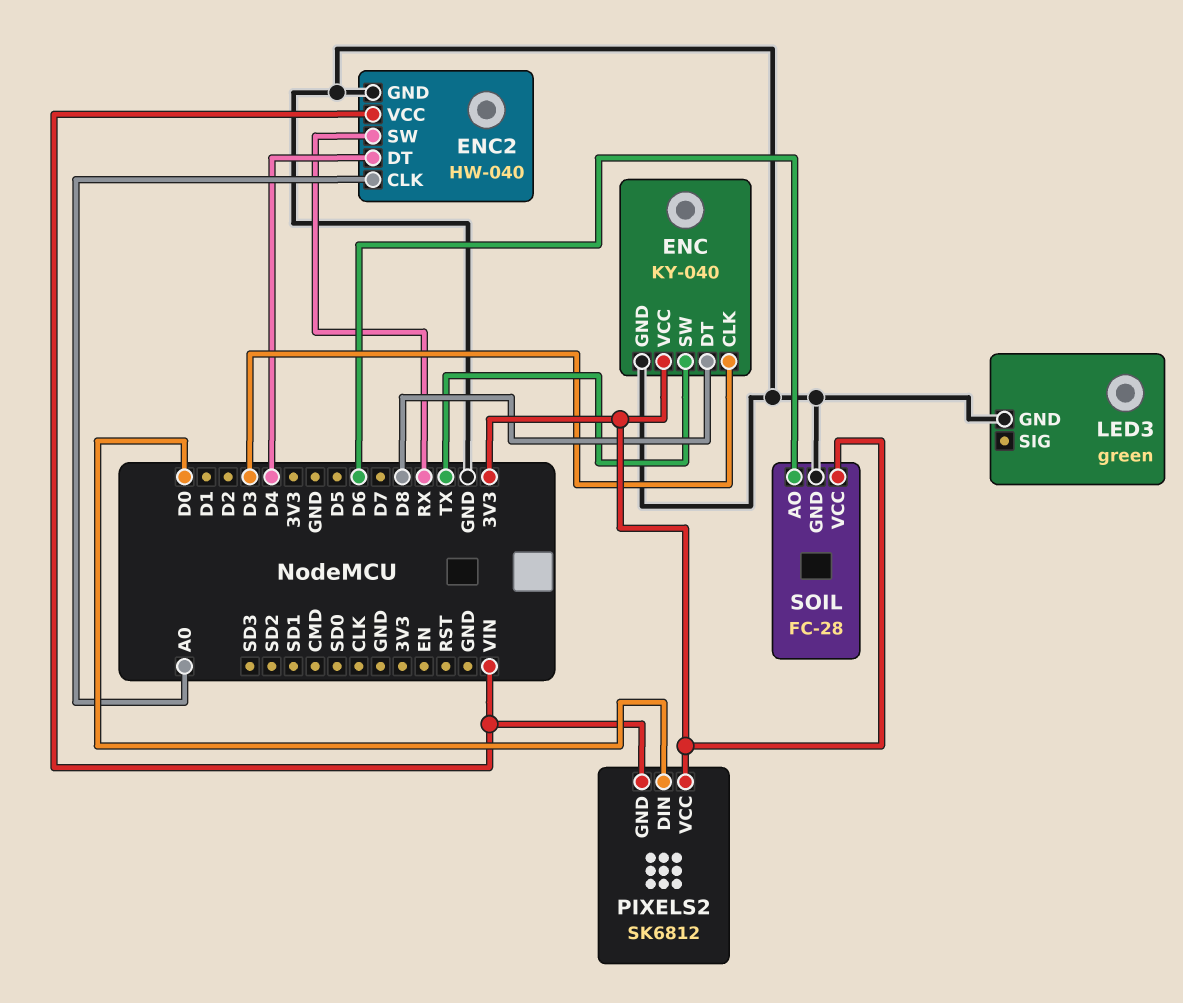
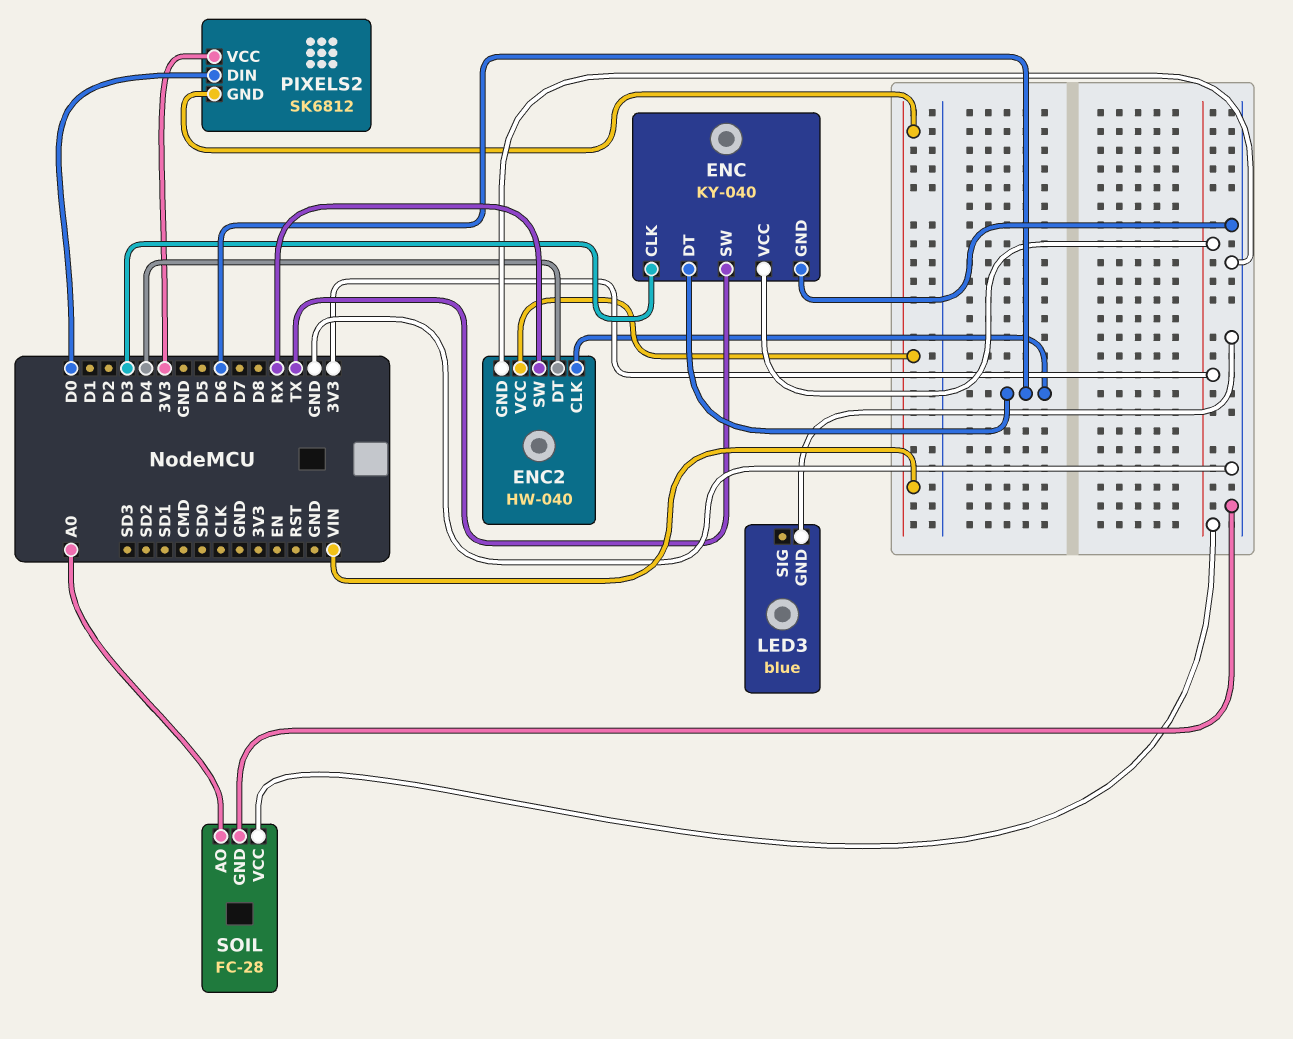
ENC pin DT: D8 -> D6
ENC2 pin CLK: A0 -> D6
LED3: green -> blue
SOIL pin AO: D6 -> A0

